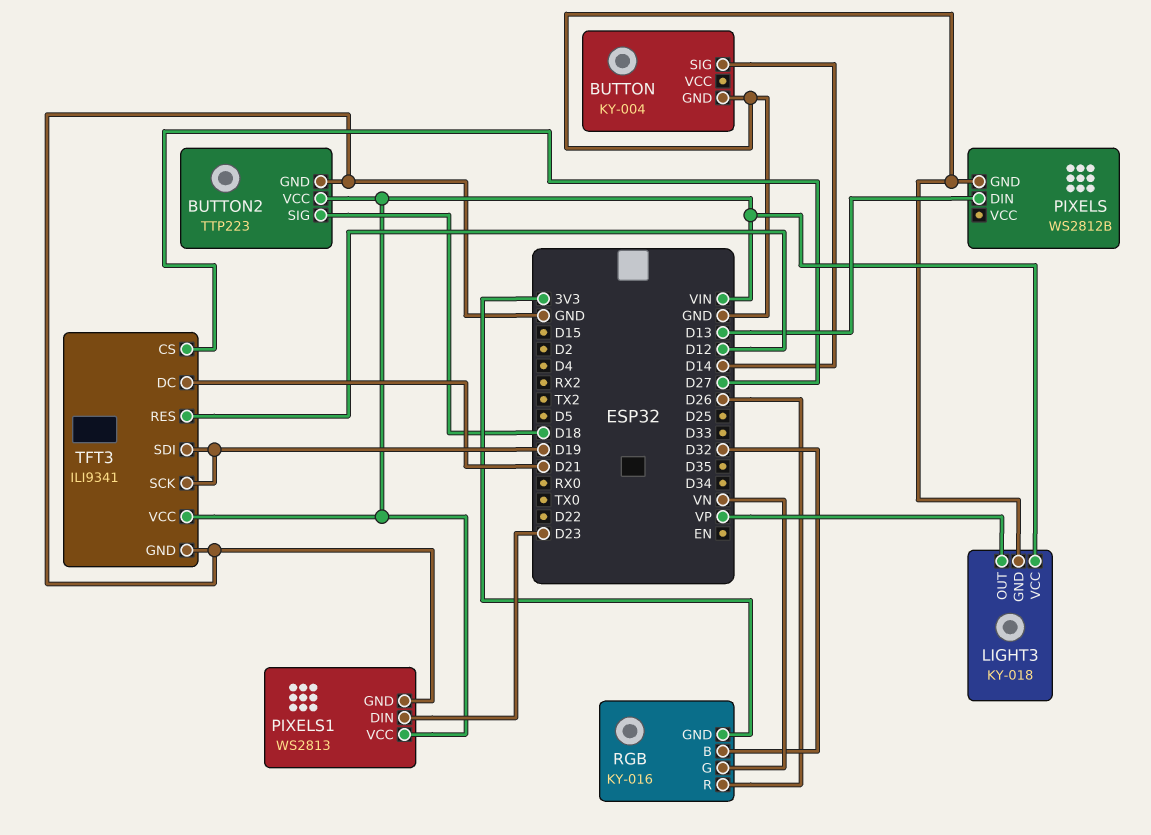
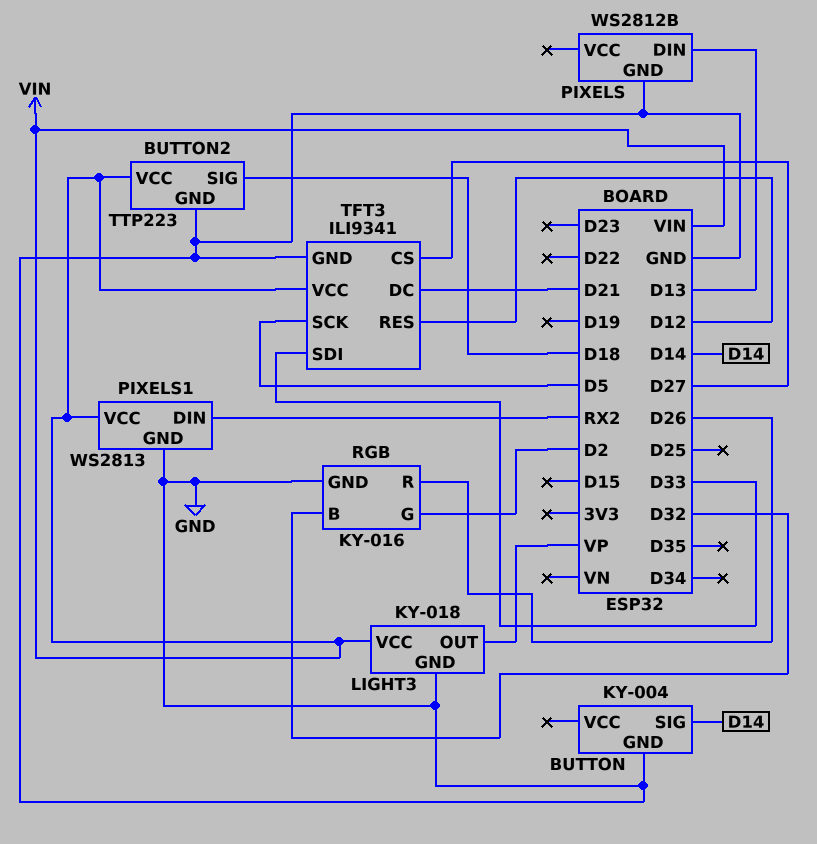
PIXELS1 pin DIN: D23 -> RX2
RGB pin G: VN -> D2
RGB pin GND: 3V3 -> GND
TFT3 pin SCK: D19 -> D5
TFT3 pin SDI: D19 -> D33

